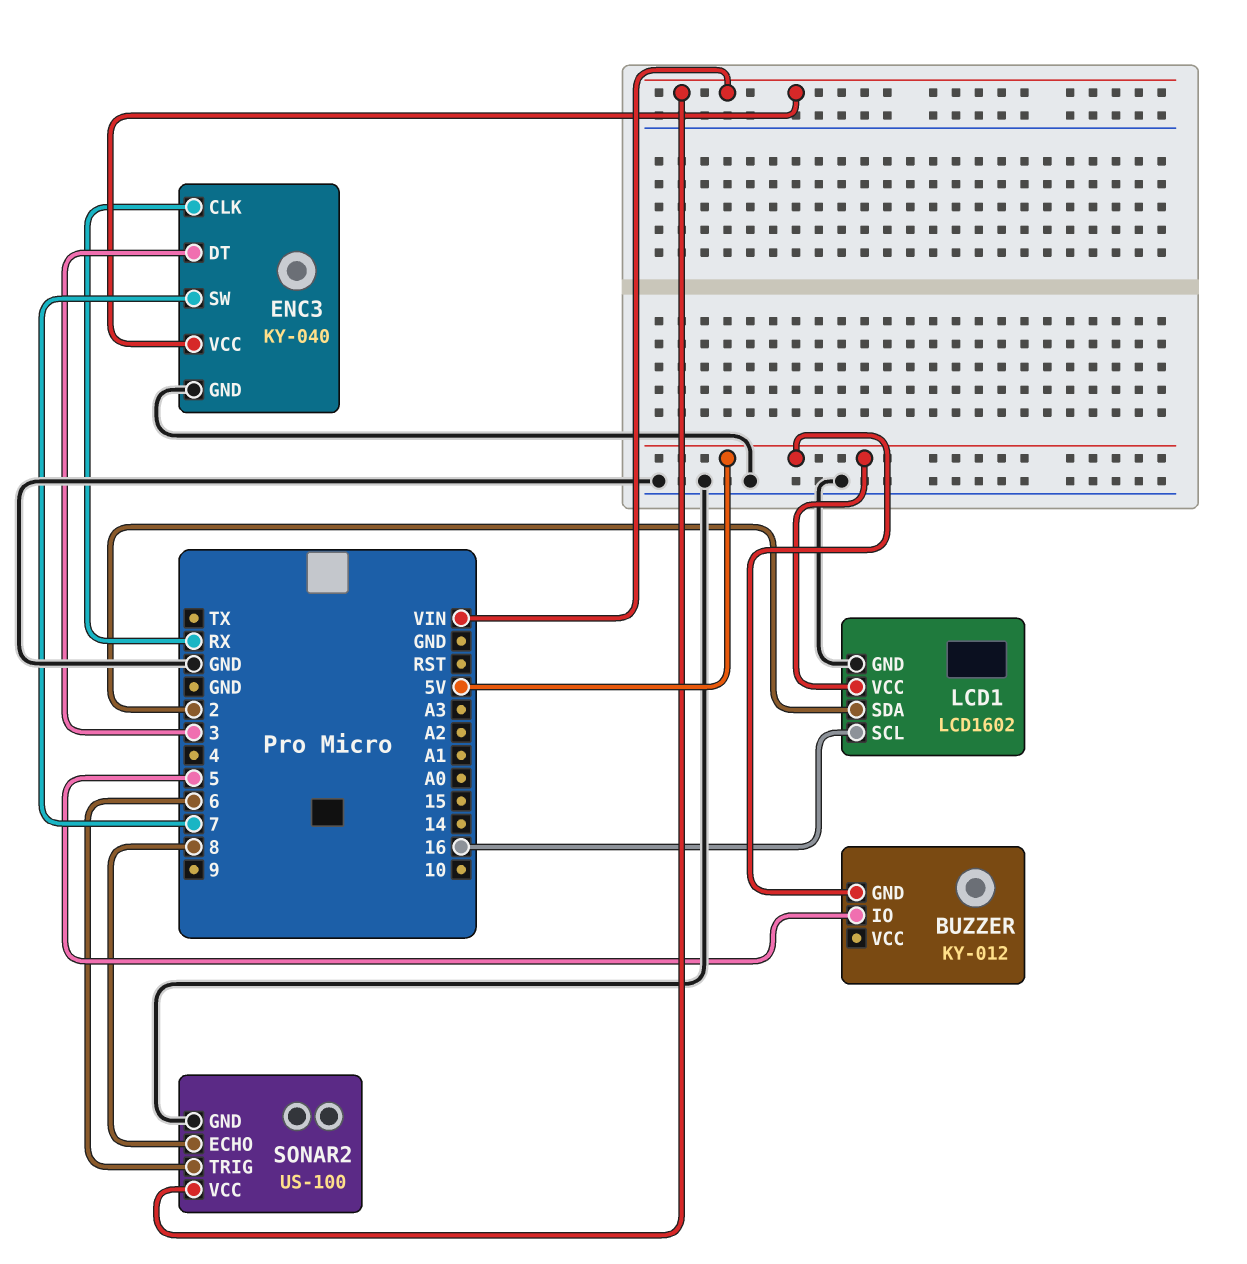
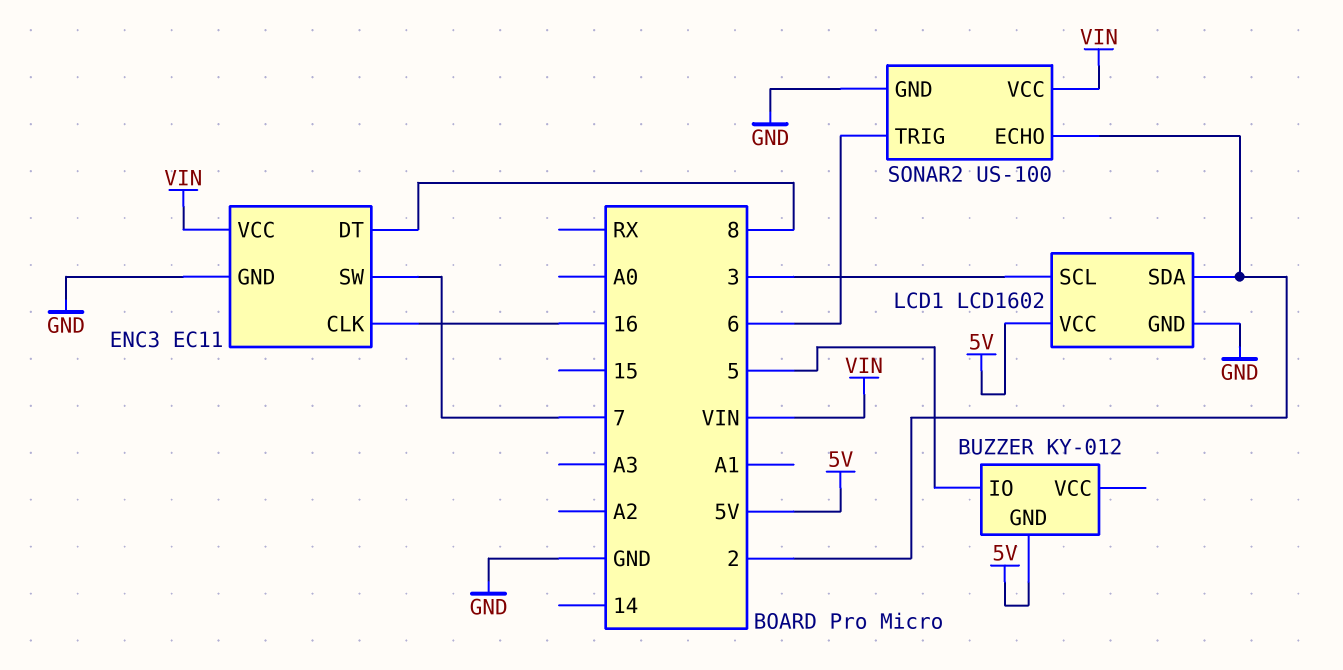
ENC3: KY-040 -> EC11
ENC3 pin CLK: RX -> 16
ENC3 pin DT: 3 -> 8
LCD1 pin SCL: 16 -> 3
SONAR2 pin ECHO: 8 -> 2

